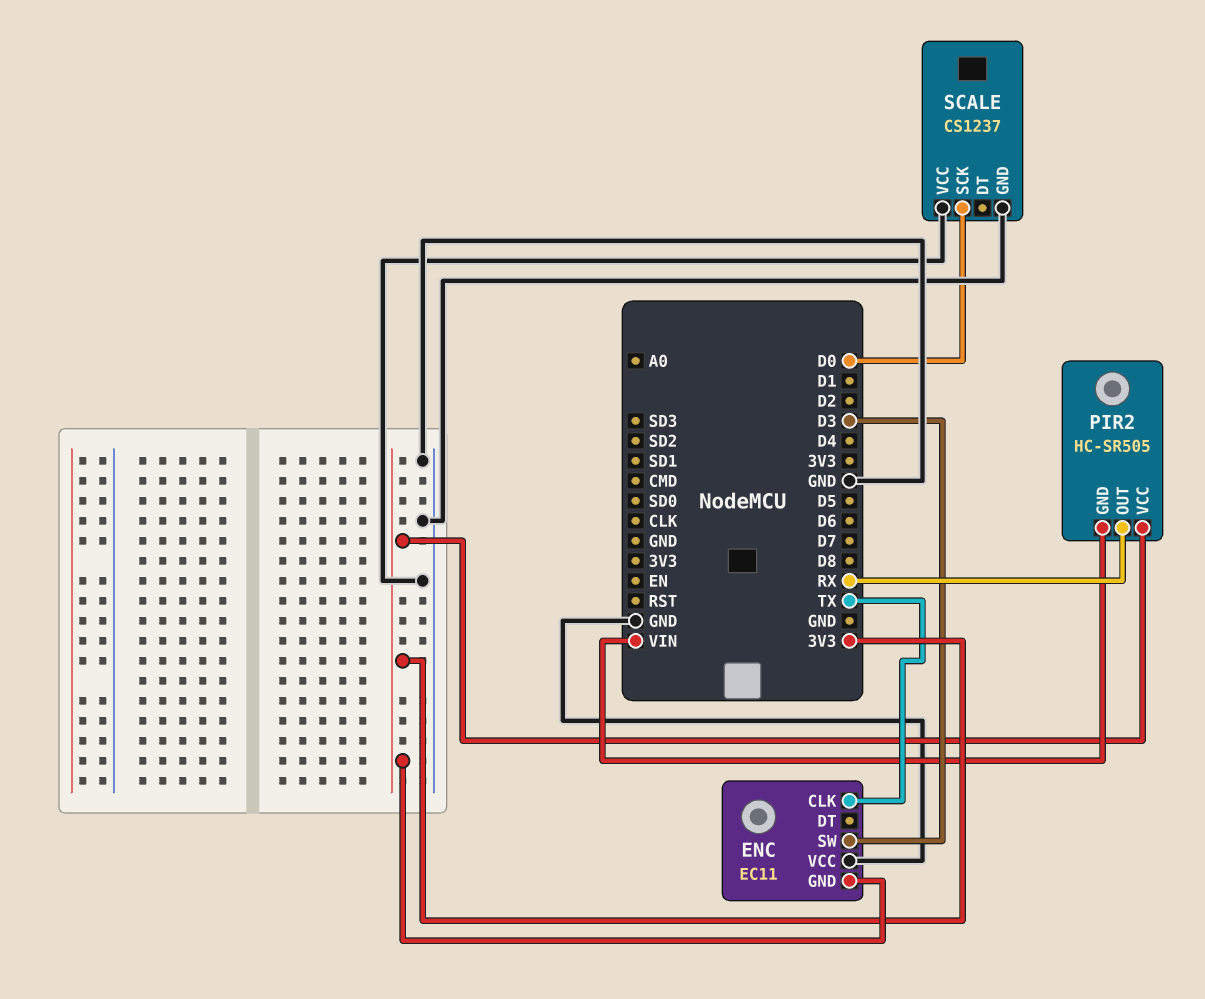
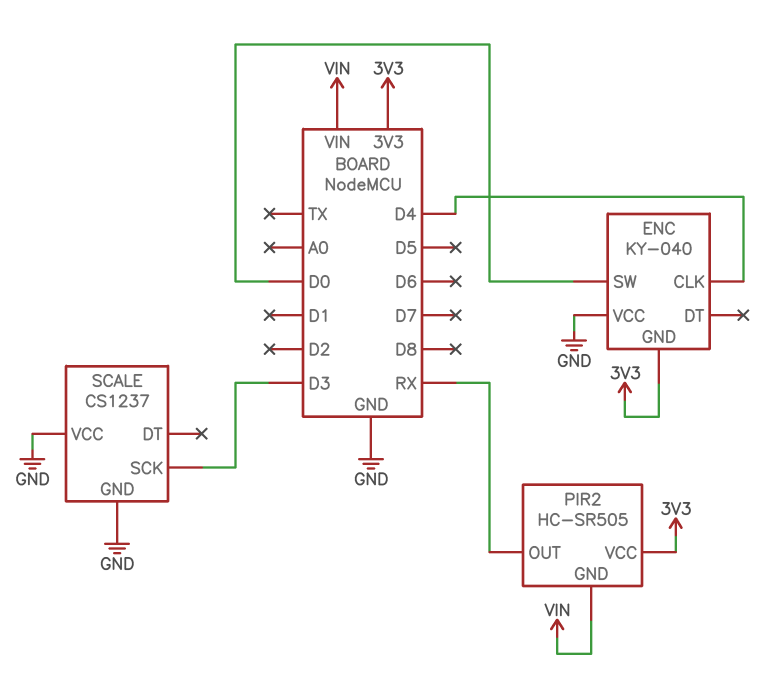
ENC: EC11 -> KY-040
ENC pin CLK: TX -> D4
ENC pin SW: D3 -> D0
SCALE pin SCK: D0 -> D3

